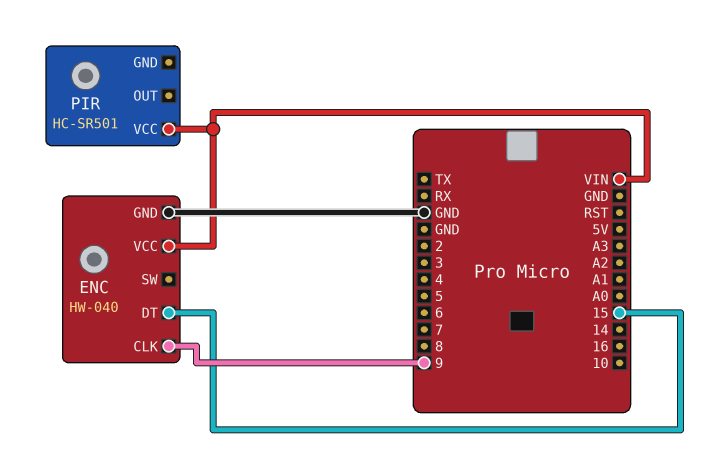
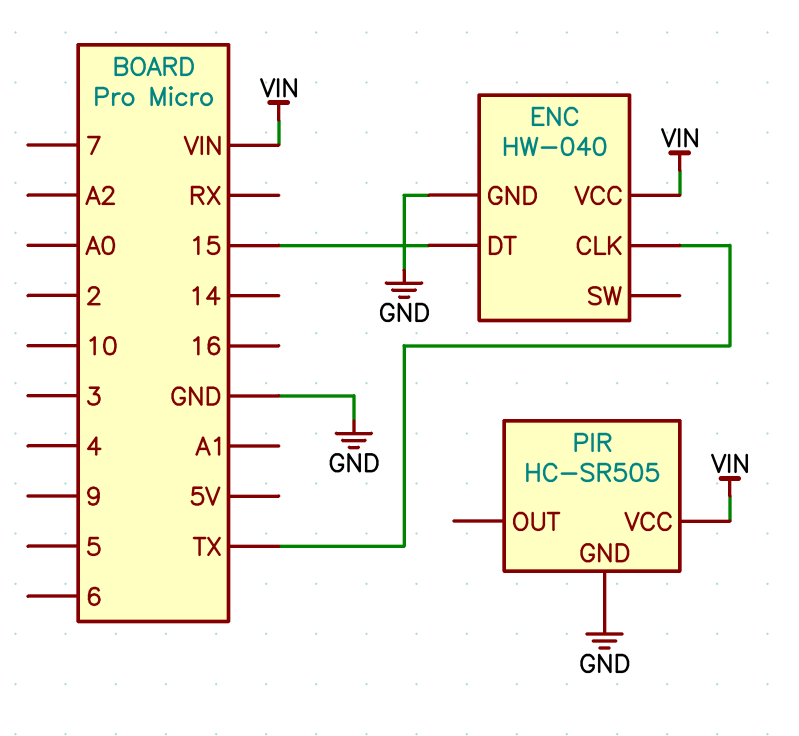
ENC pin CLK: 9 -> TX
PIR: HC-SR501 -> HC-SR505
PIR pin GND: none -> GND

